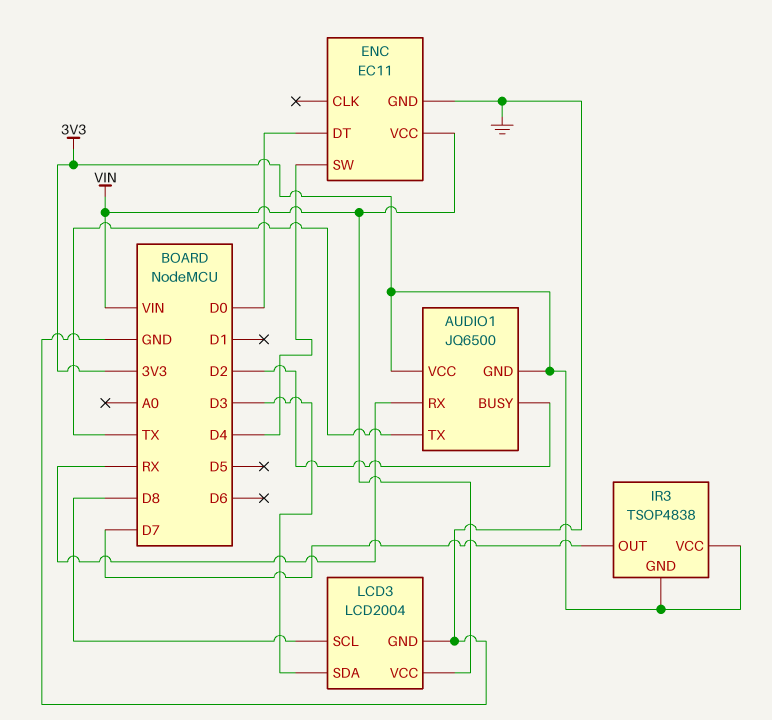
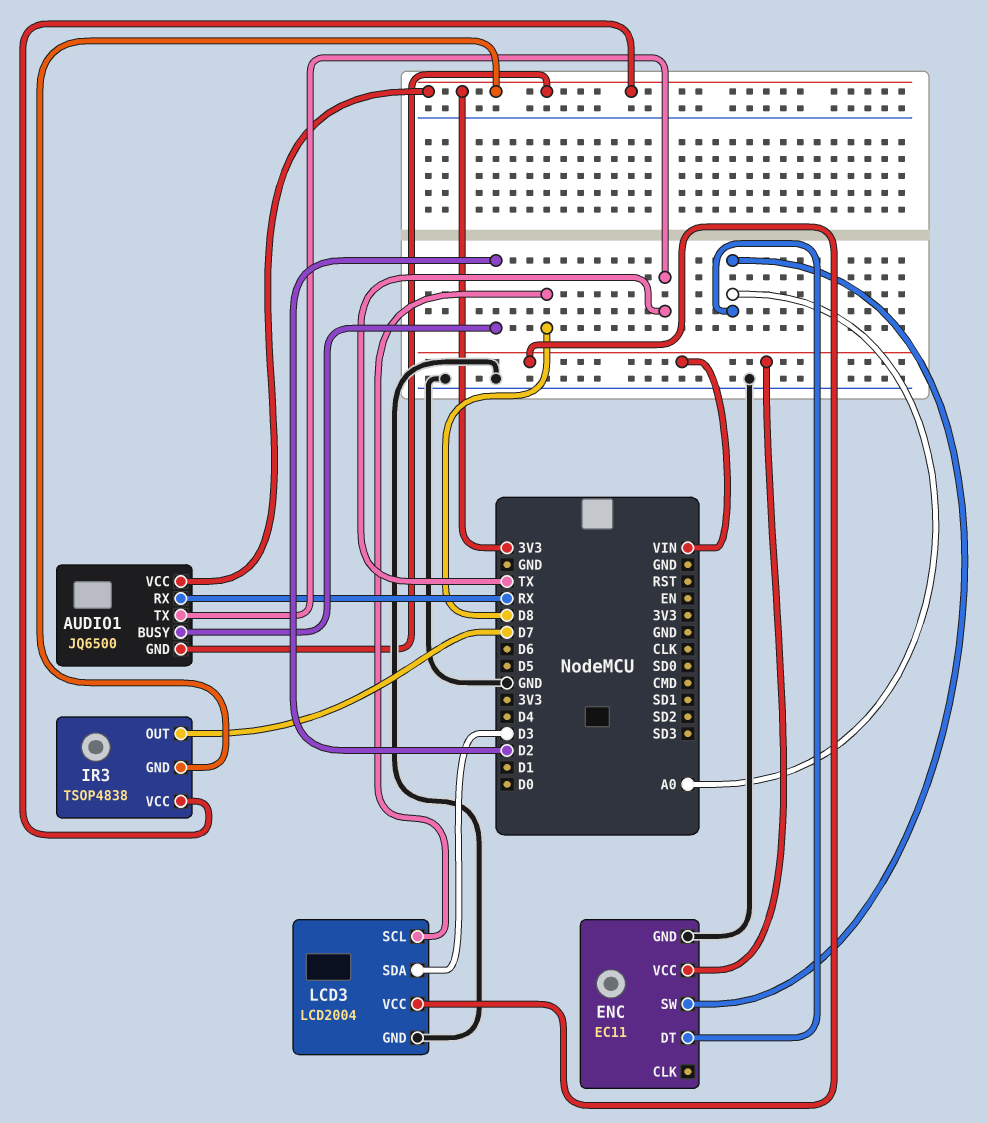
ENC pin DT: D0 -> A0
ENC pin SW: D4 -> A0

